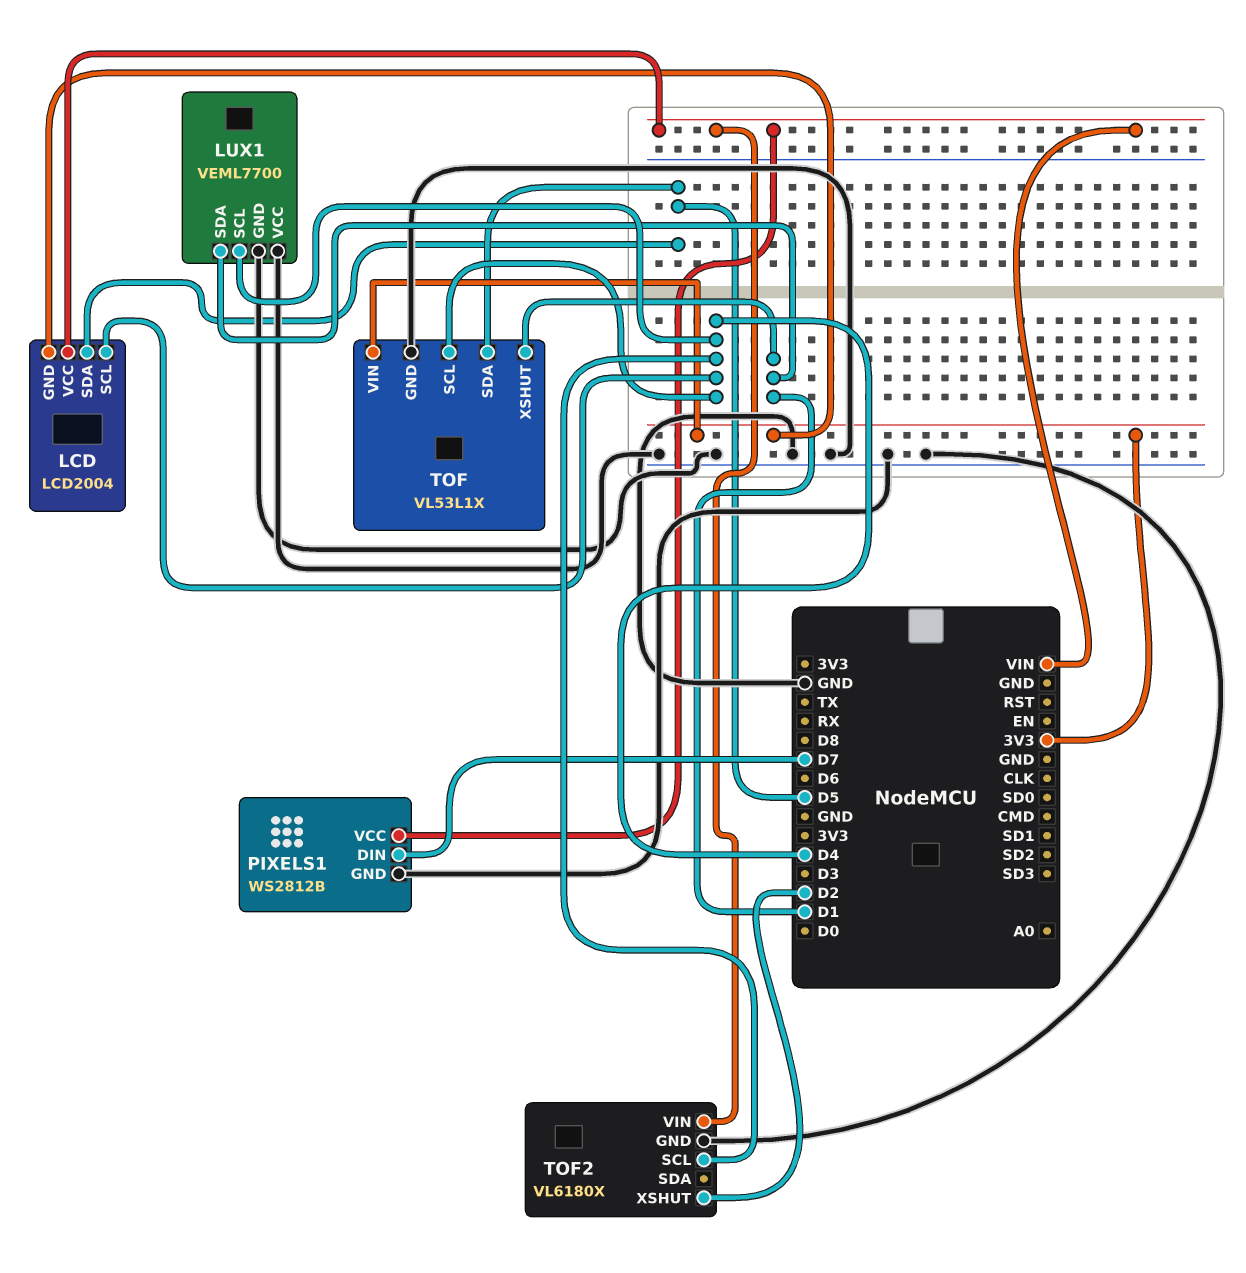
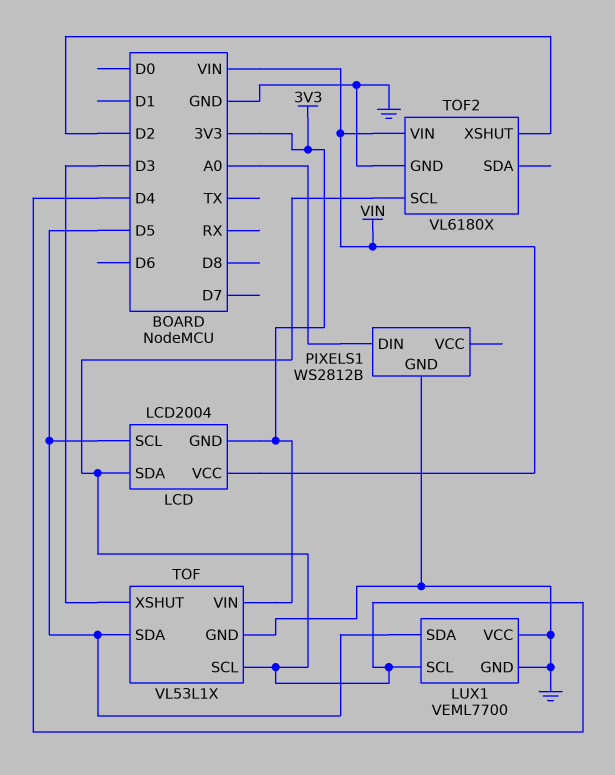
LCD pin SCL: D4 -> D5
LCD pin SDA: D5 -> D4
LUX1 pin SDA: D1 -> D5
PIXELS1 pin DIN: D7 -> A0
PIXELS1 pin VCC: VIN -> none
TOF pin XSHUT: D1 -> D3

